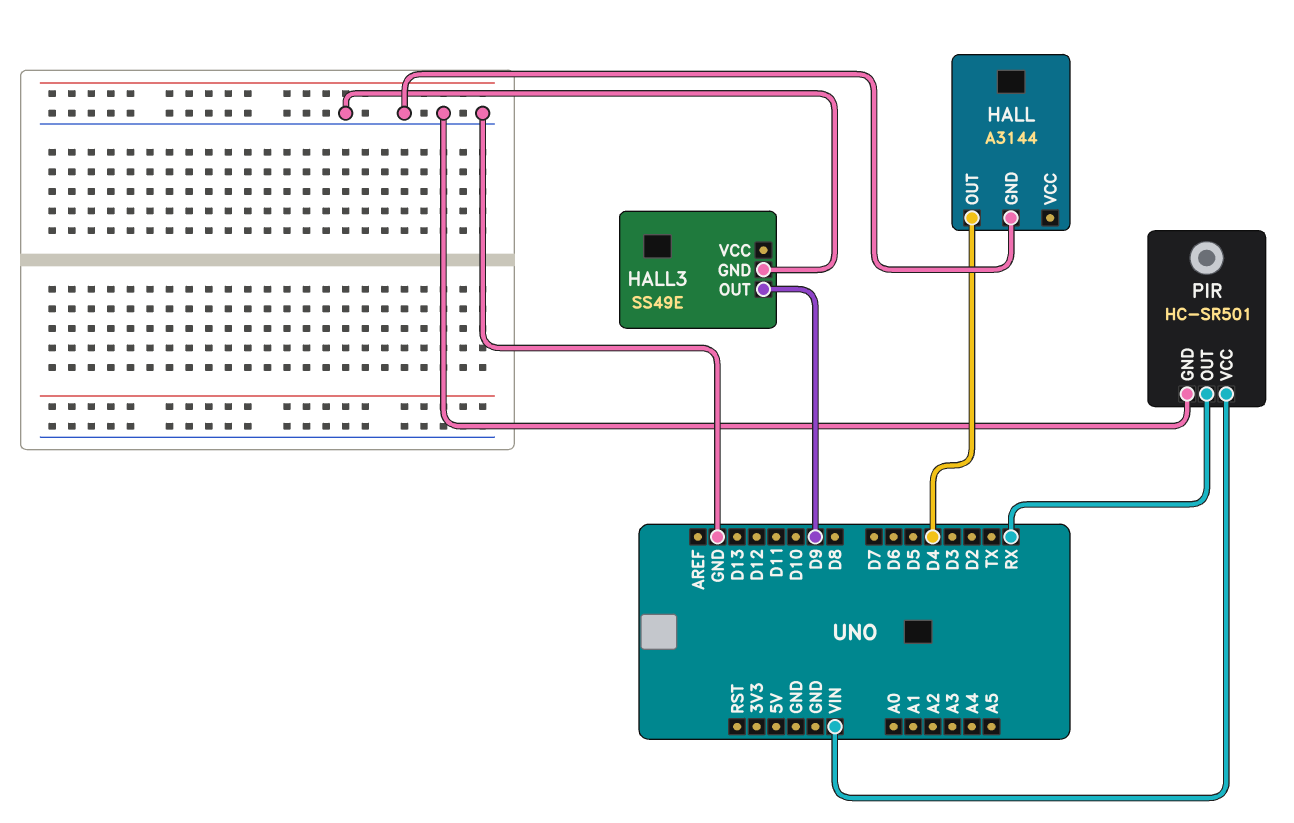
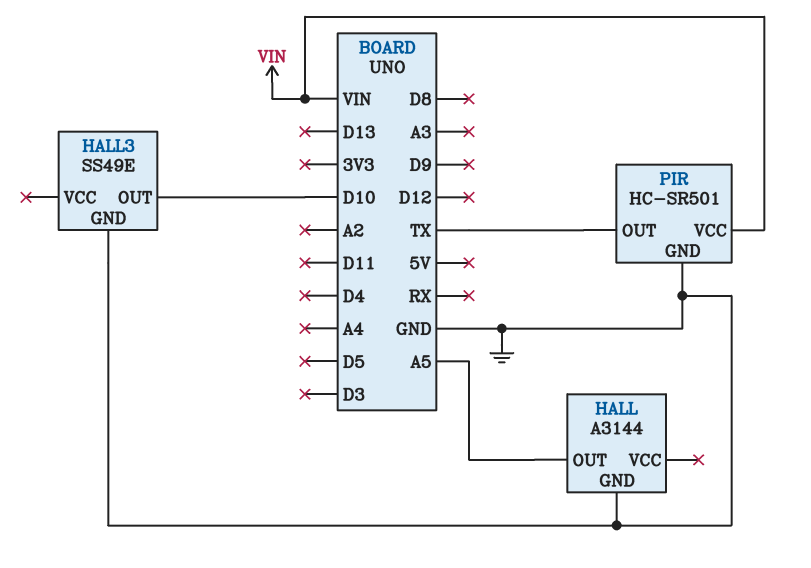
HALL pin OUT: D4 -> A5
HALL3 pin OUT: D9 -> D10
PIR pin OUT: RX -> TX

